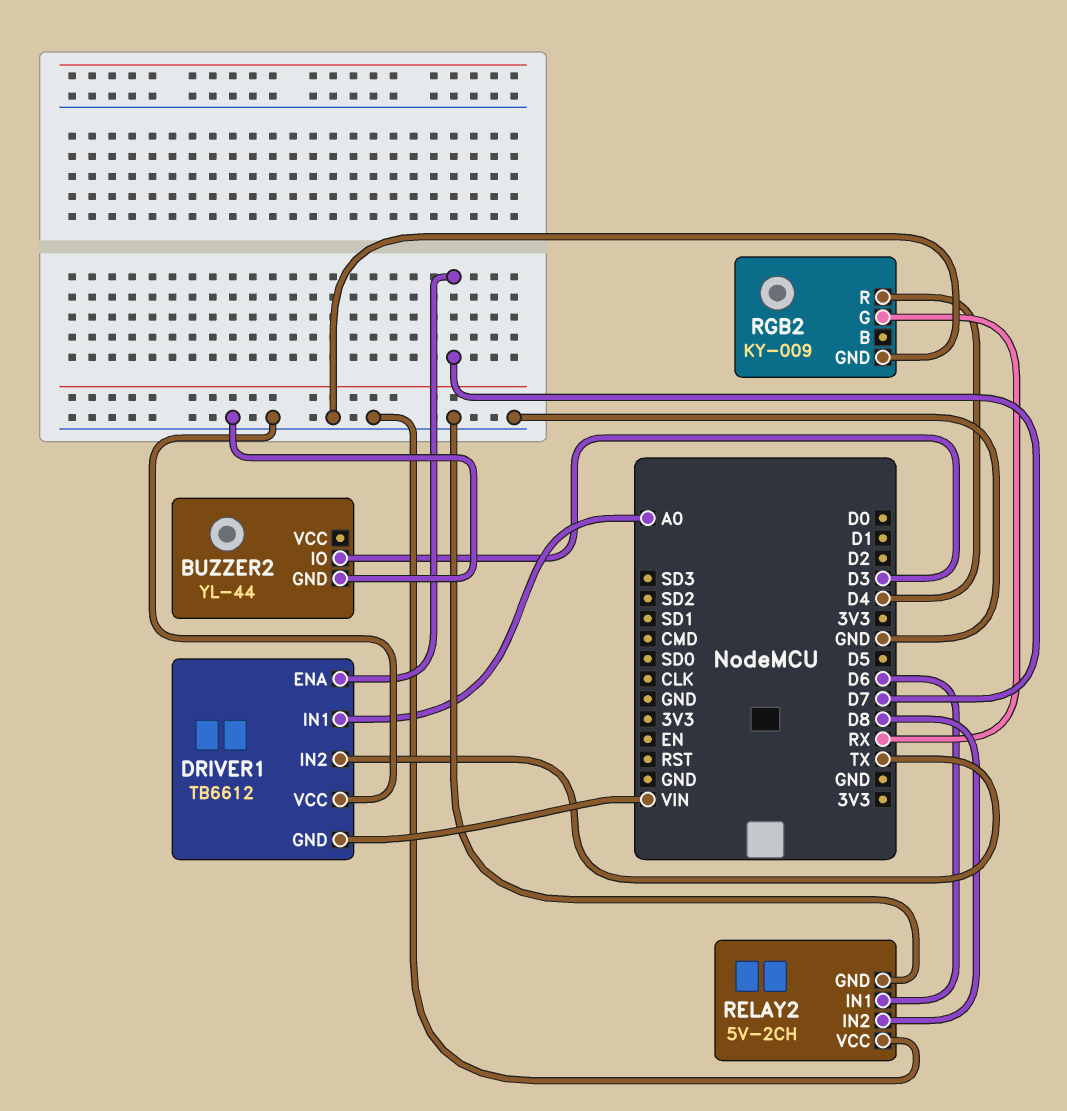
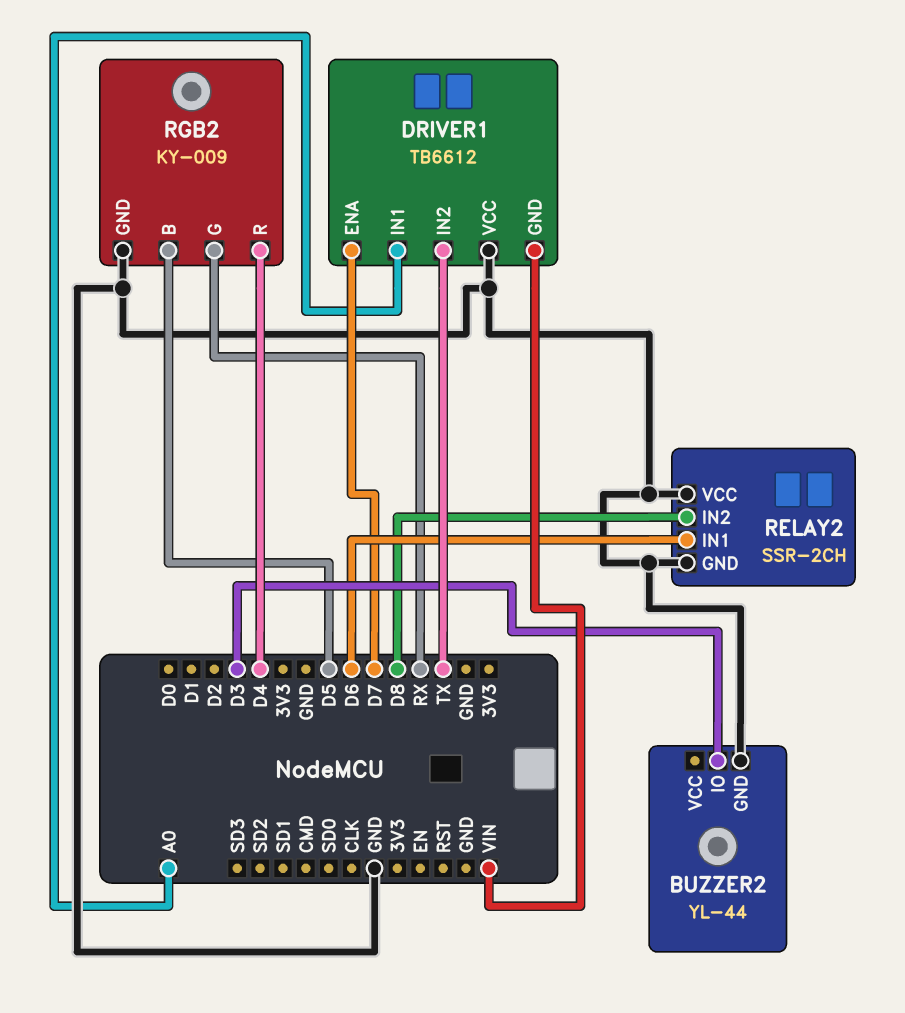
RELAY2: 5V-2CH -> SSR-2CH
RGB2 pin B: none -> D5

